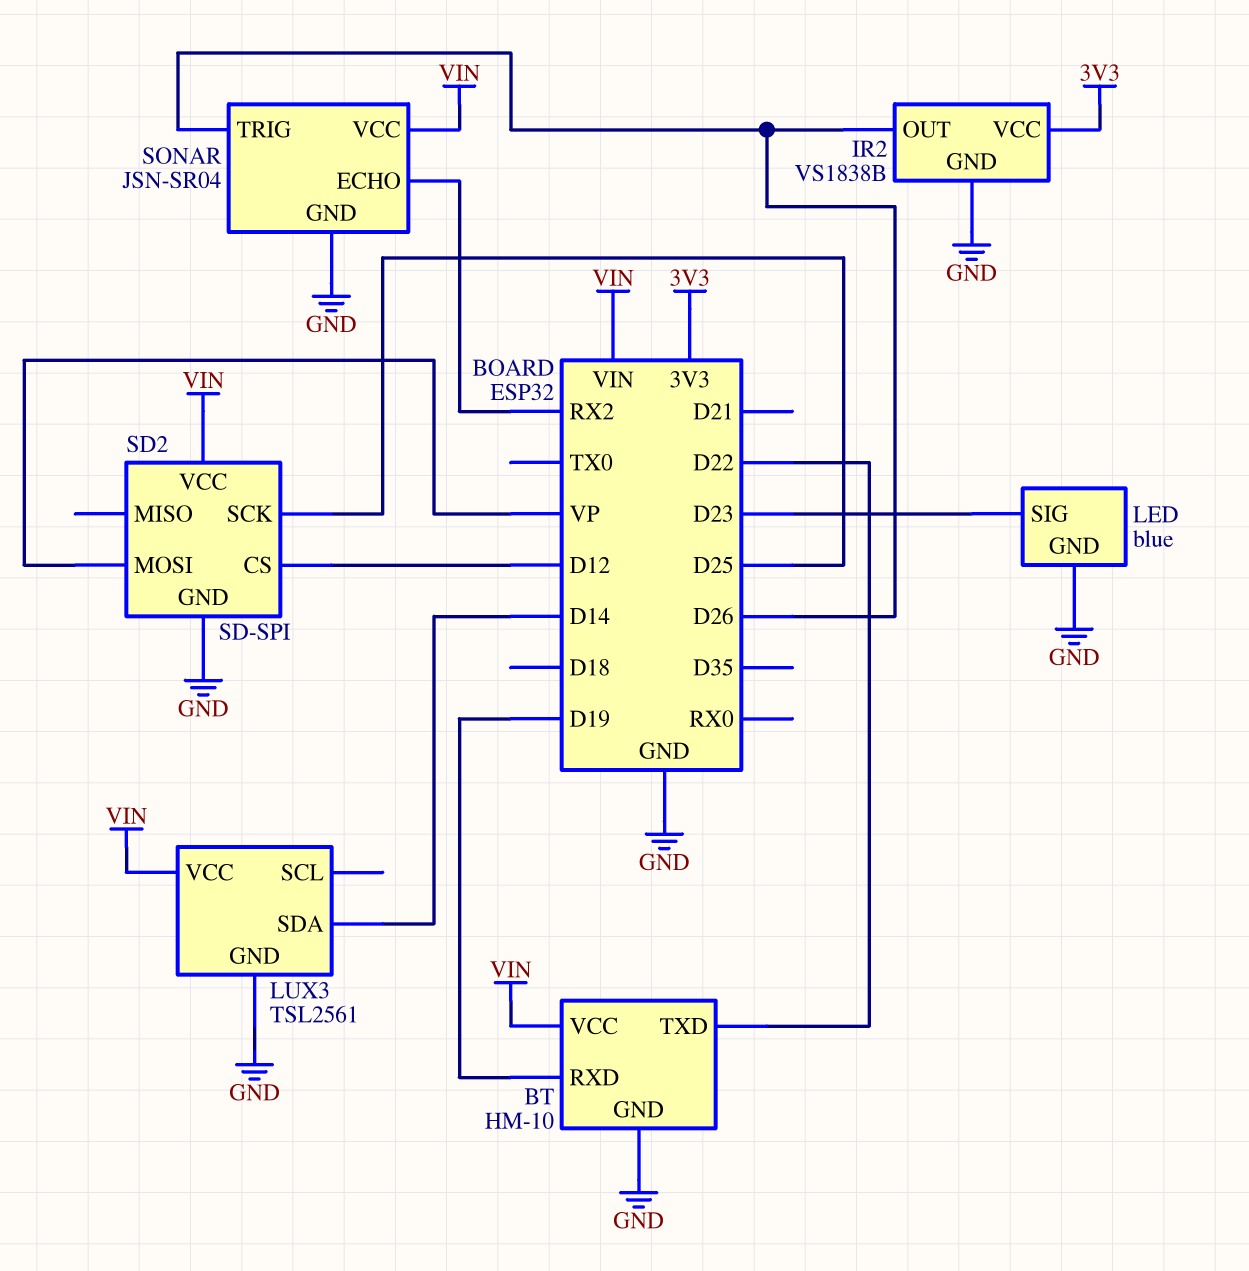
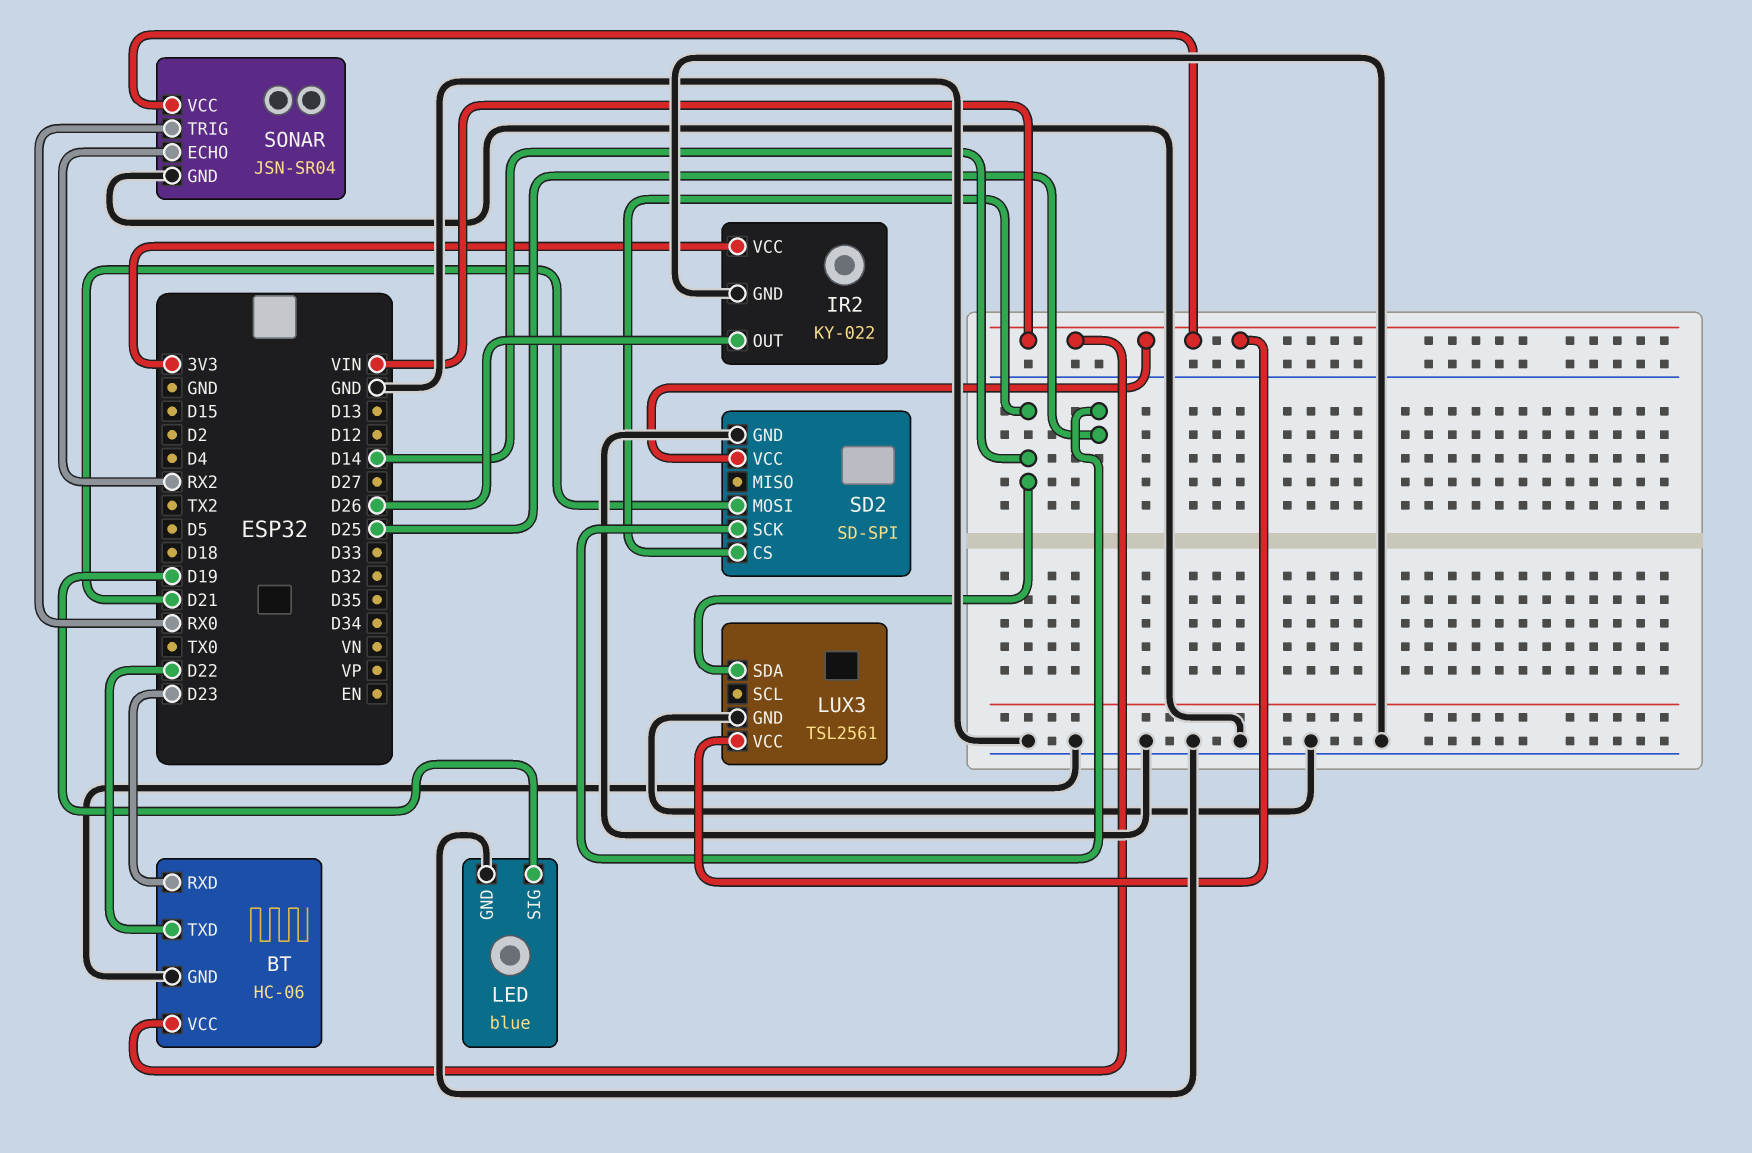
BT: HM-10 -> HC-06
BT pin RXD: D19 -> D23
IR2: VS1838B -> KY-022
LED pin SIG: D23 -> D19
SD2 pin CS: D12 -> D14
SD2 pin MOSI: VP -> D21
SONAR pin TRIG: D26 -> RX0

